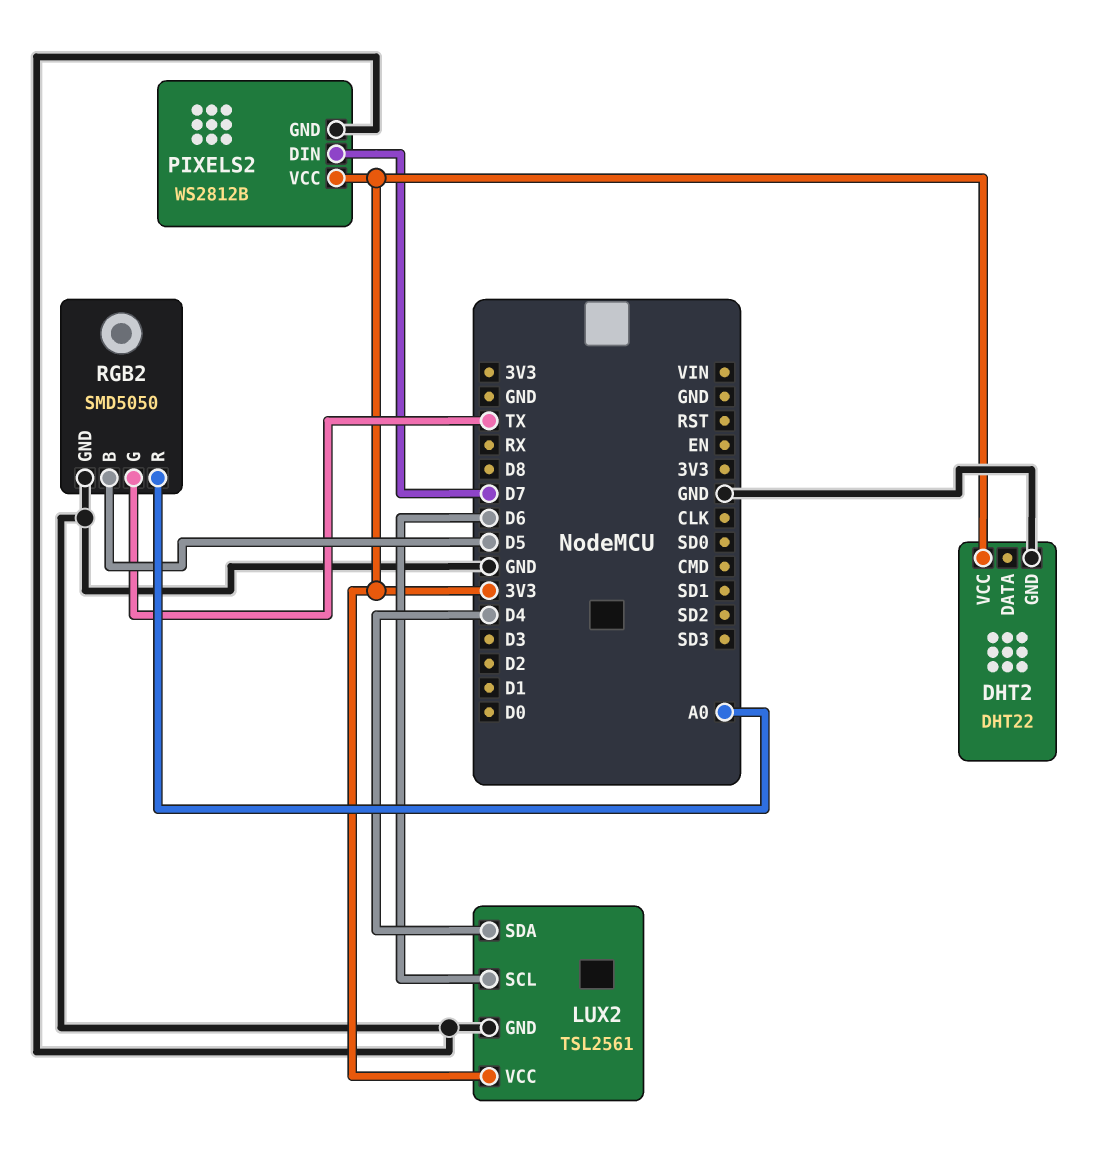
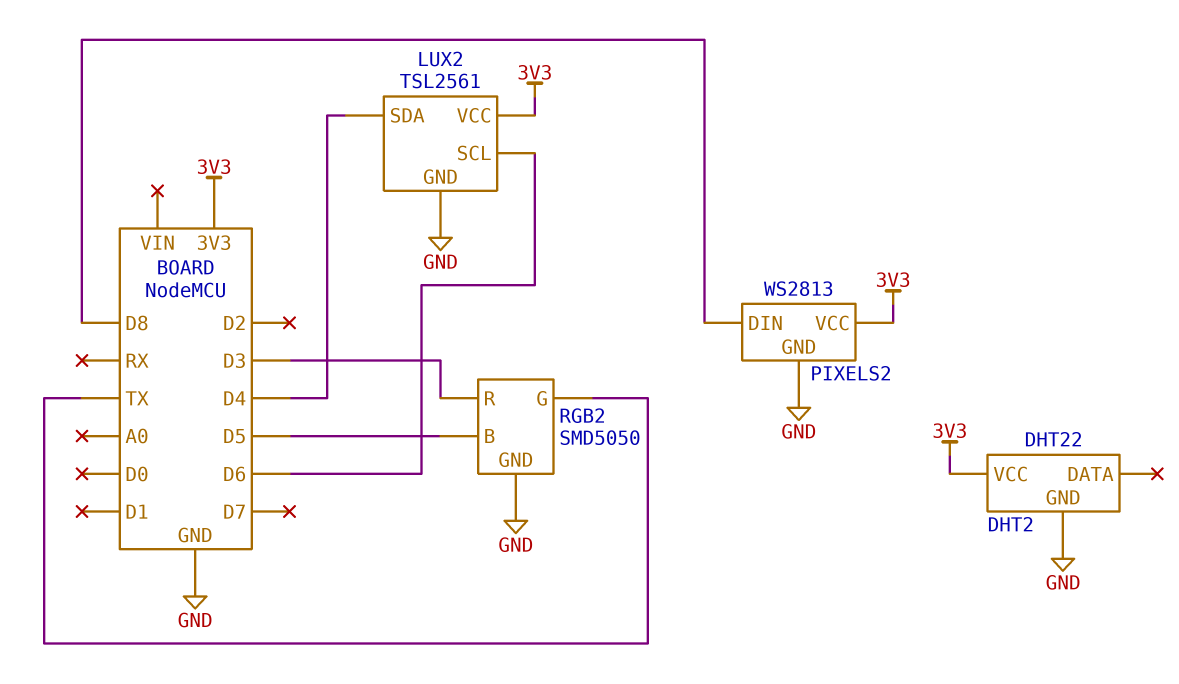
PIXELS2: WS2812B -> WS2813
PIXELS2 pin DIN: D7 -> D8
RGB2 pin R: A0 -> D3

